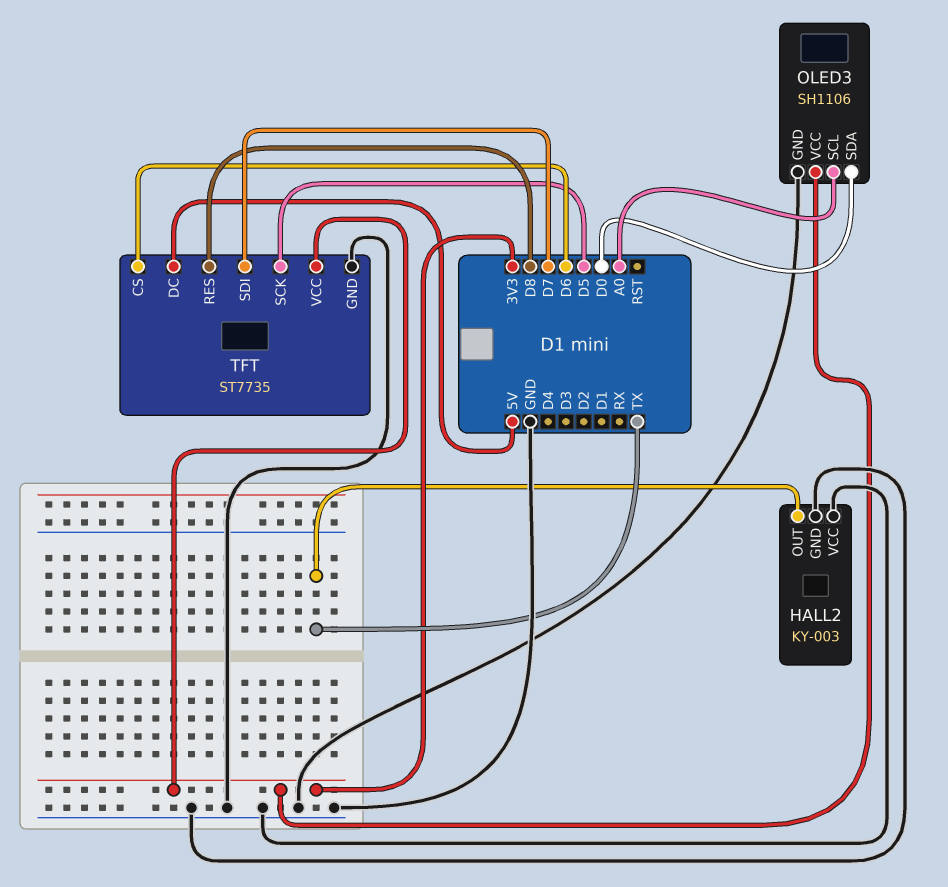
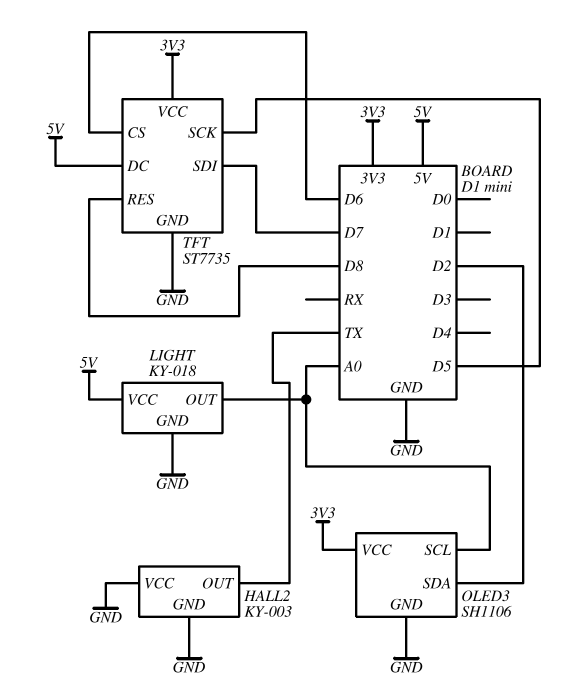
LIGHT: none -> KY-018
LIGHT pin GND: none -> GND
LIGHT pin OUT: none -> A0
LIGHT pin VCC: none -> 5V
OLED3 pin SDA: D0 -> D2

